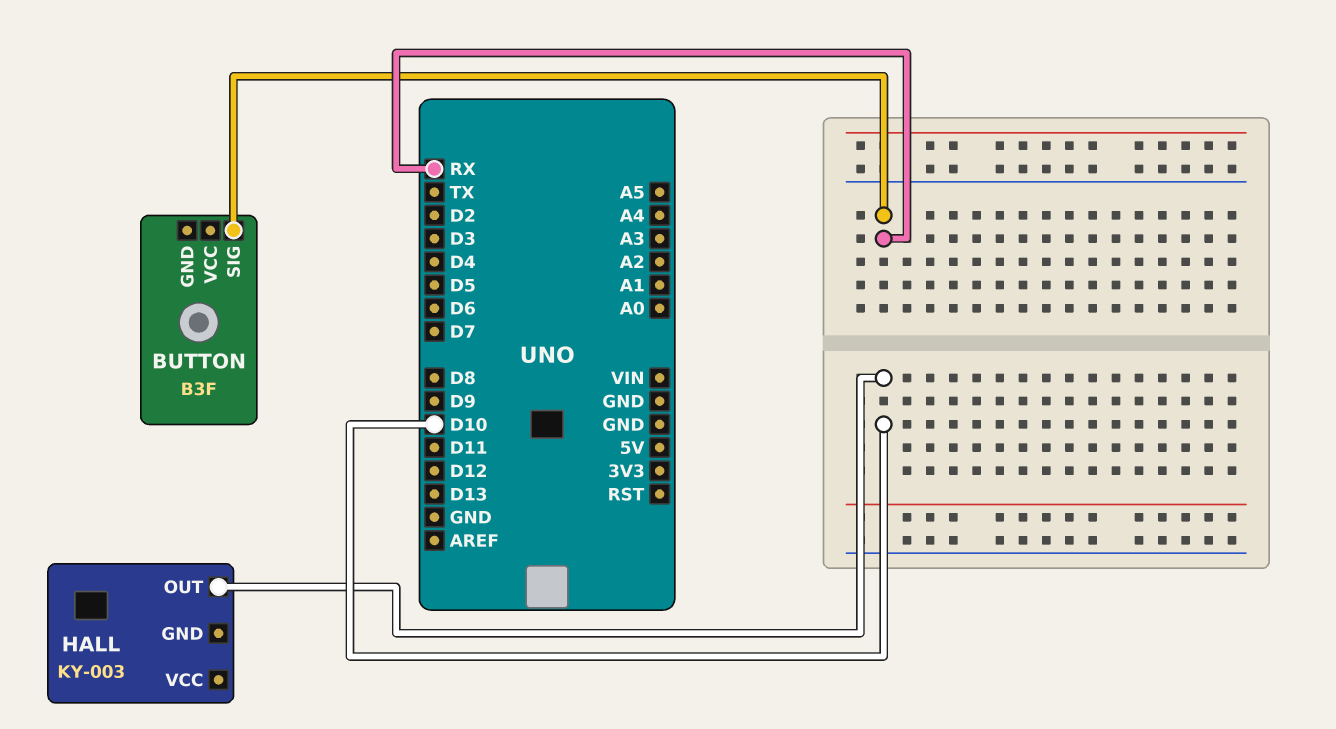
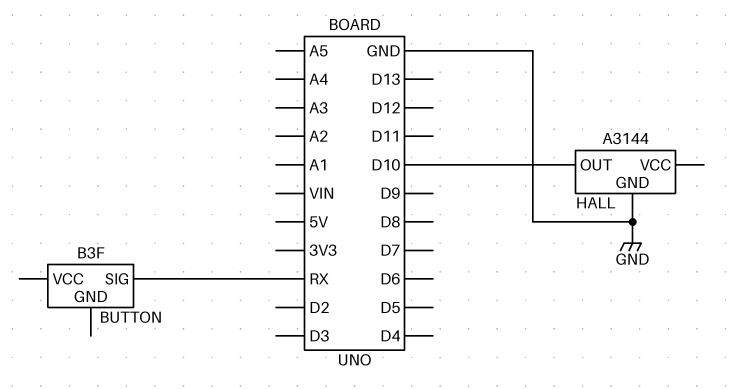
HALL: KY-003 -> A3144
HALL pin GND: none -> GND

